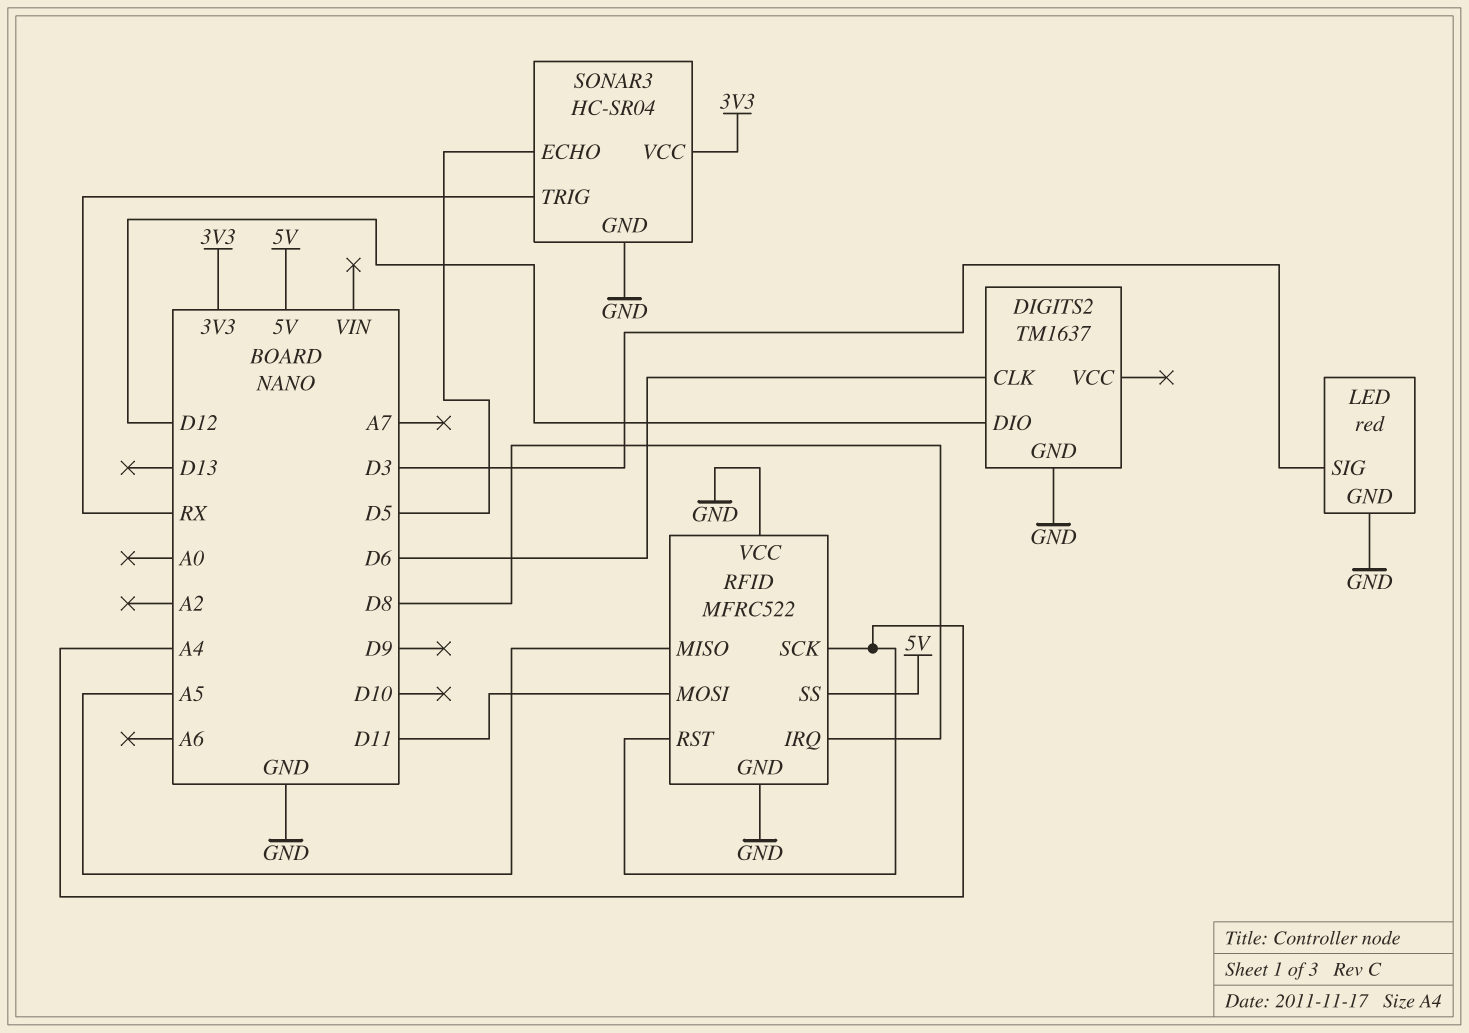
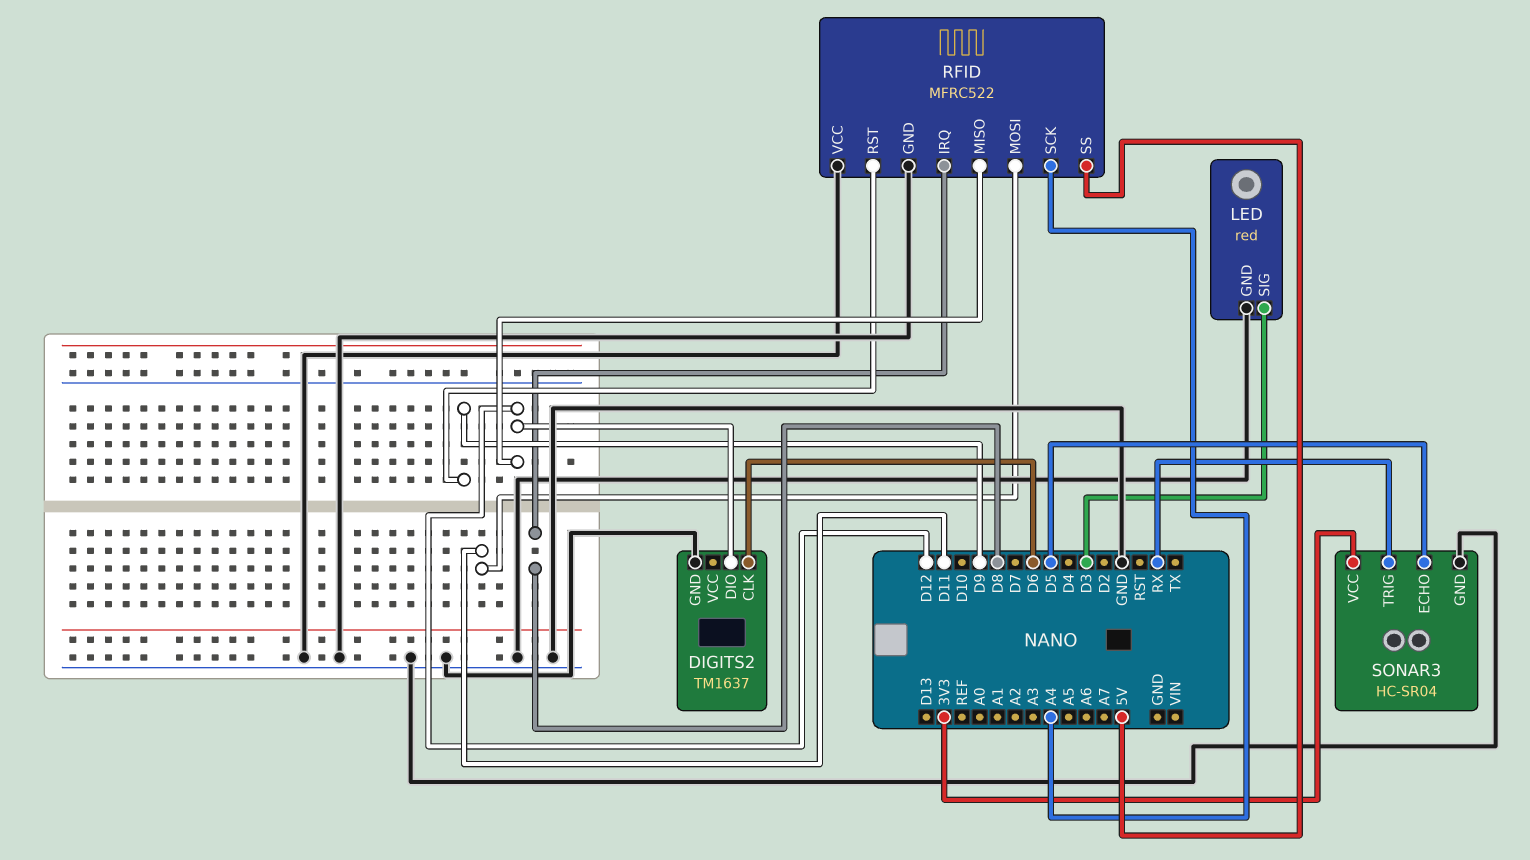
RFID pin MISO: A5 -> D12
RFID pin RST: A4 -> D9

